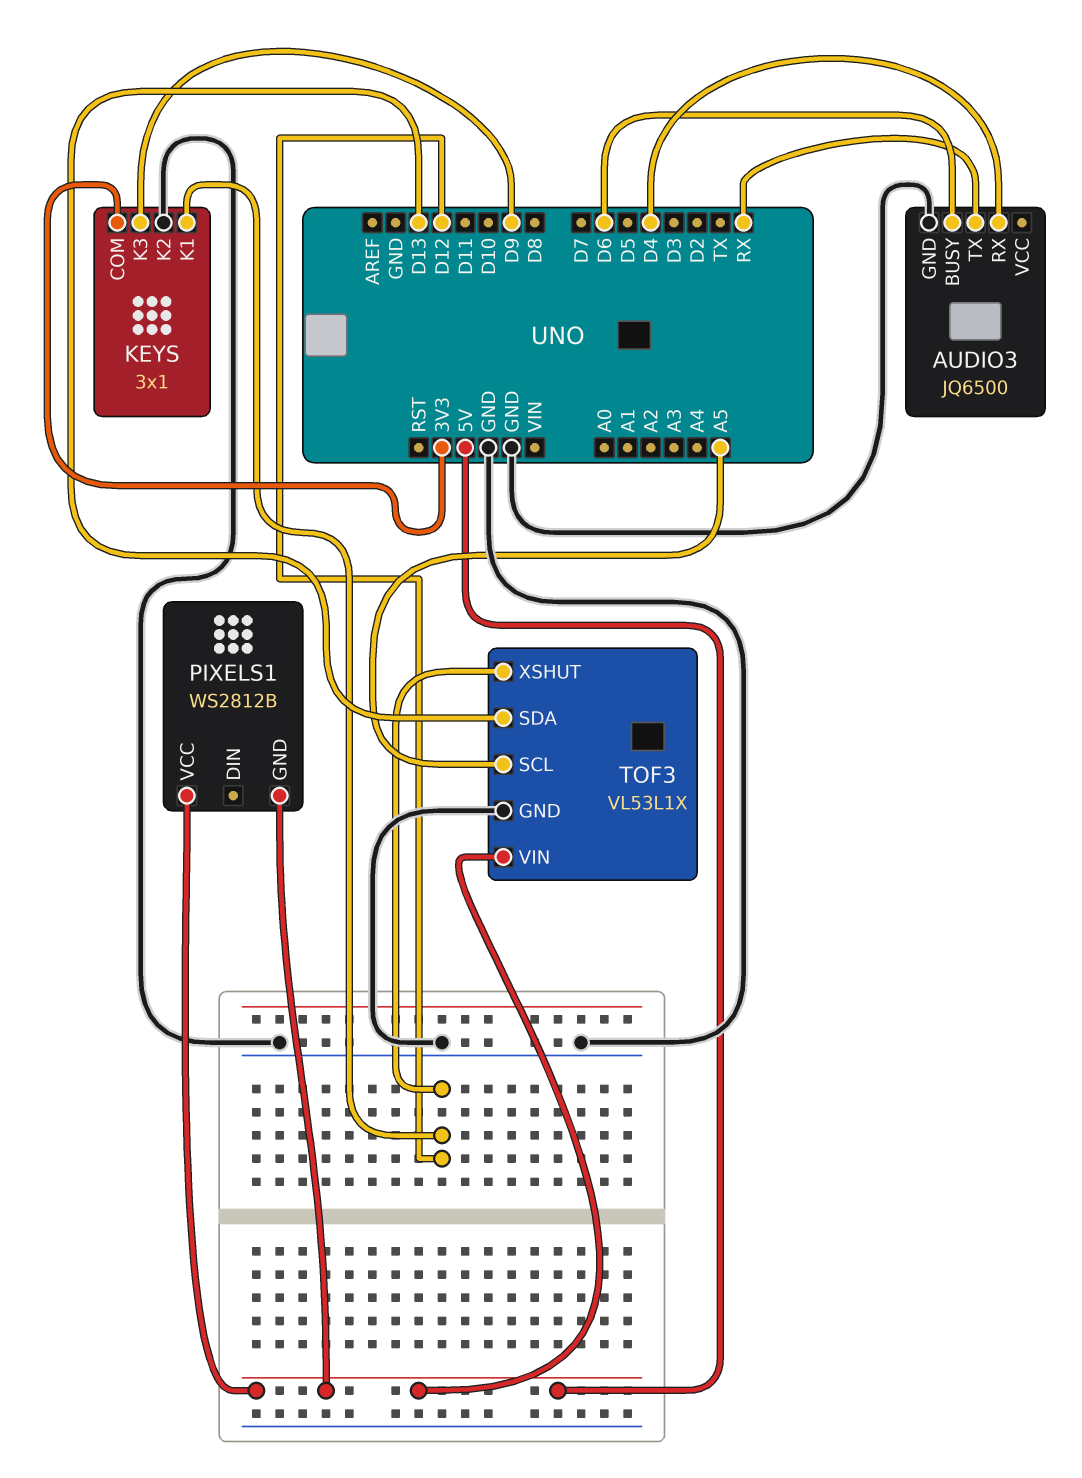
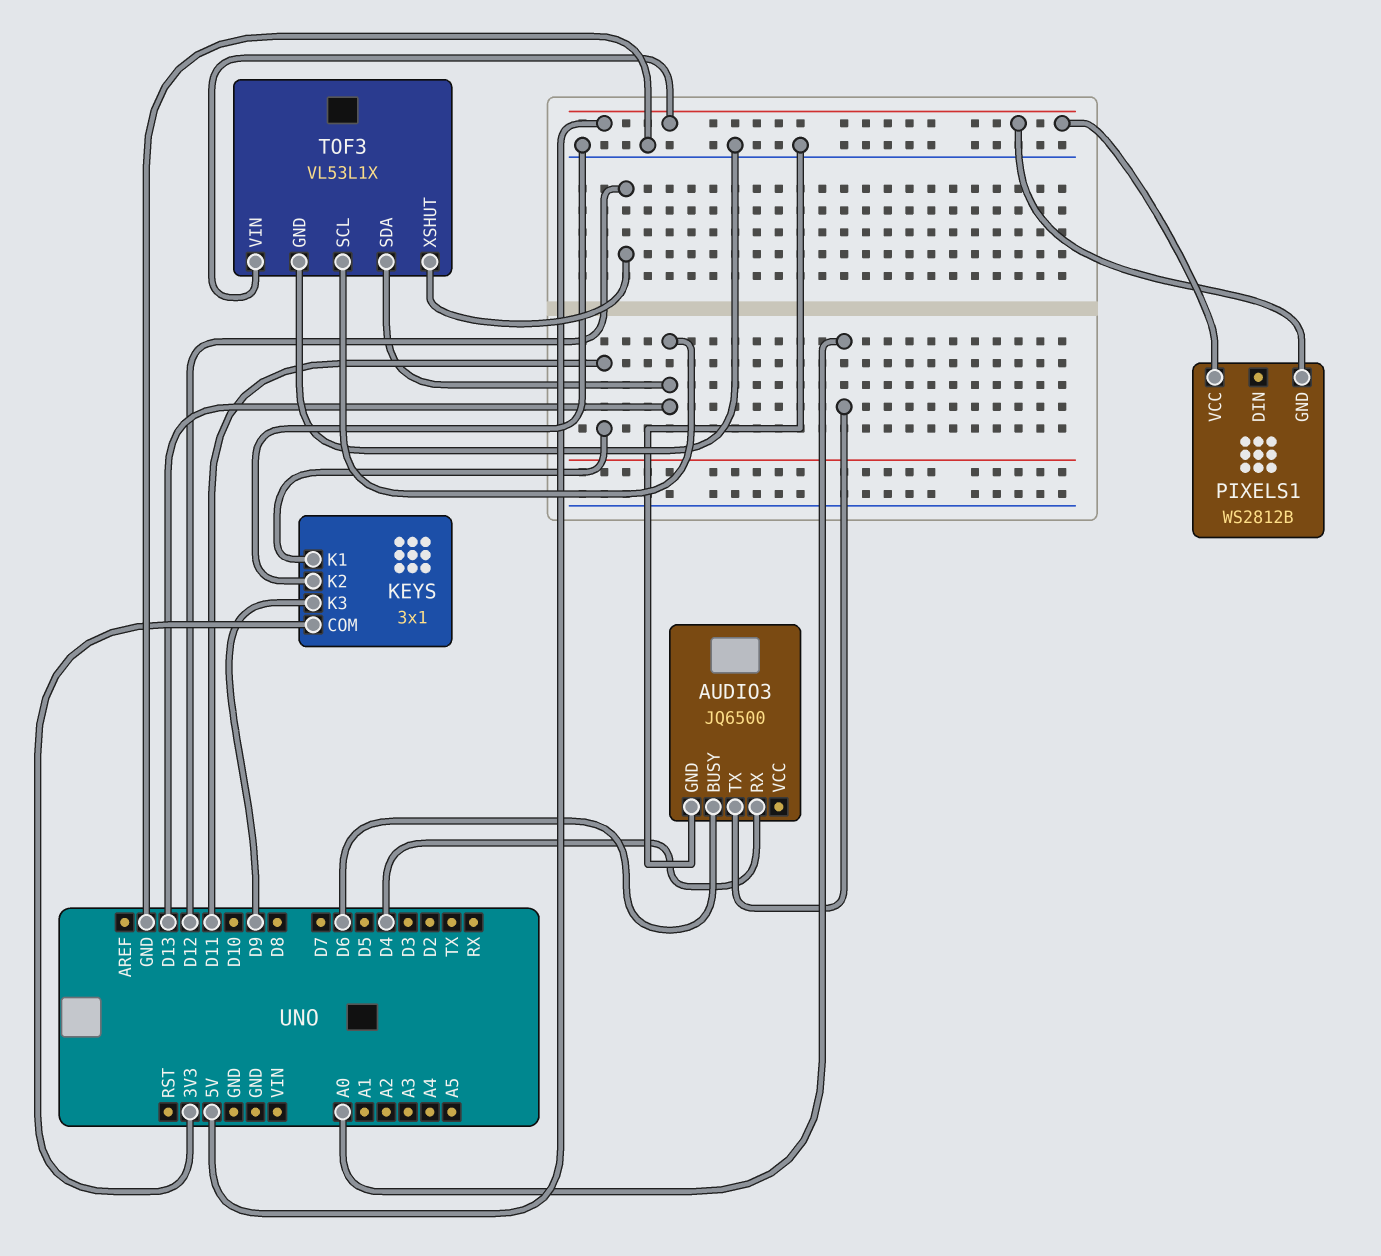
AUDIO3 pin TX: RX -> A0
KEYS pin K1: D12 -> D11
TOF3 pin SCL: A5 -> D13

